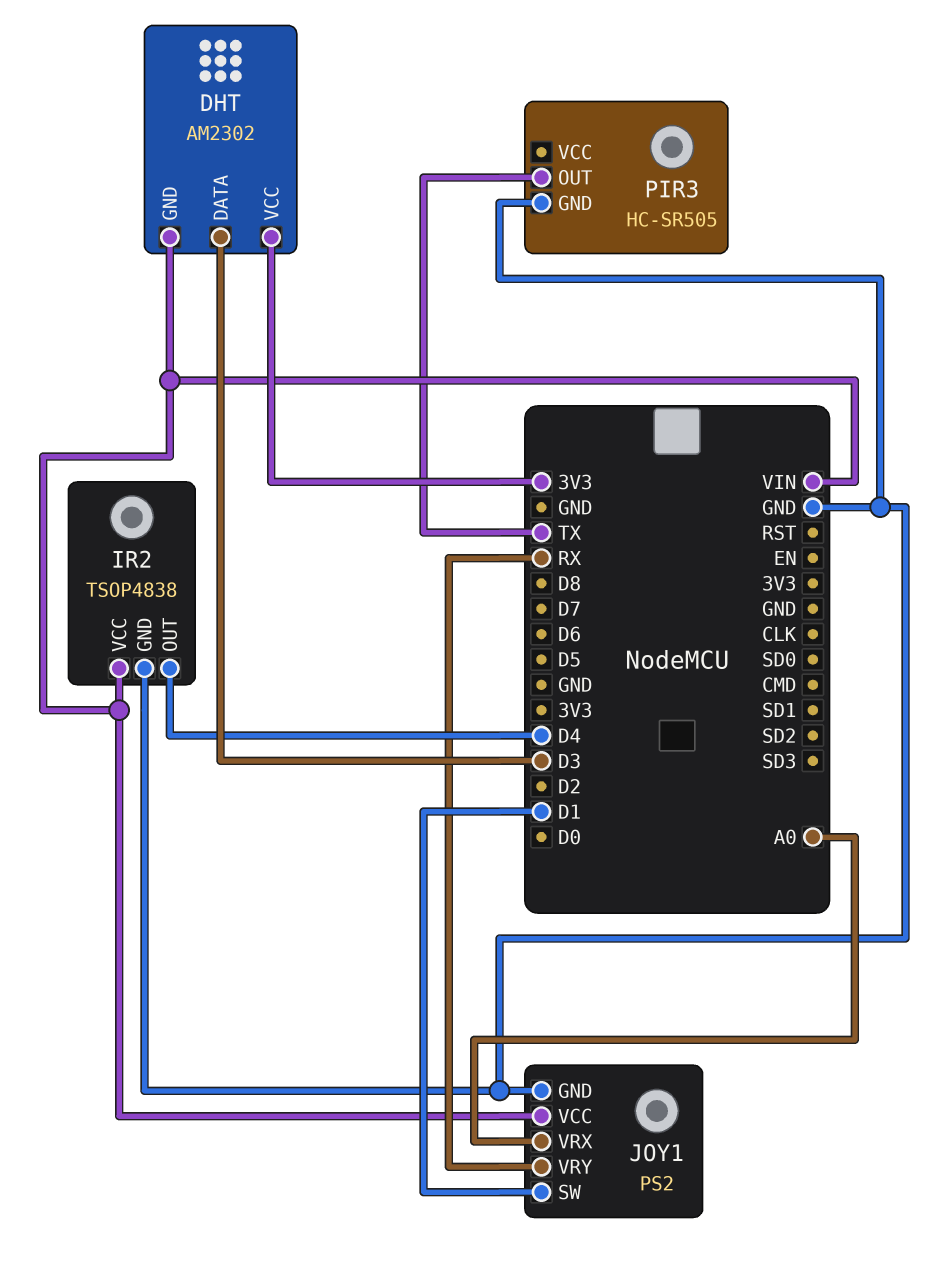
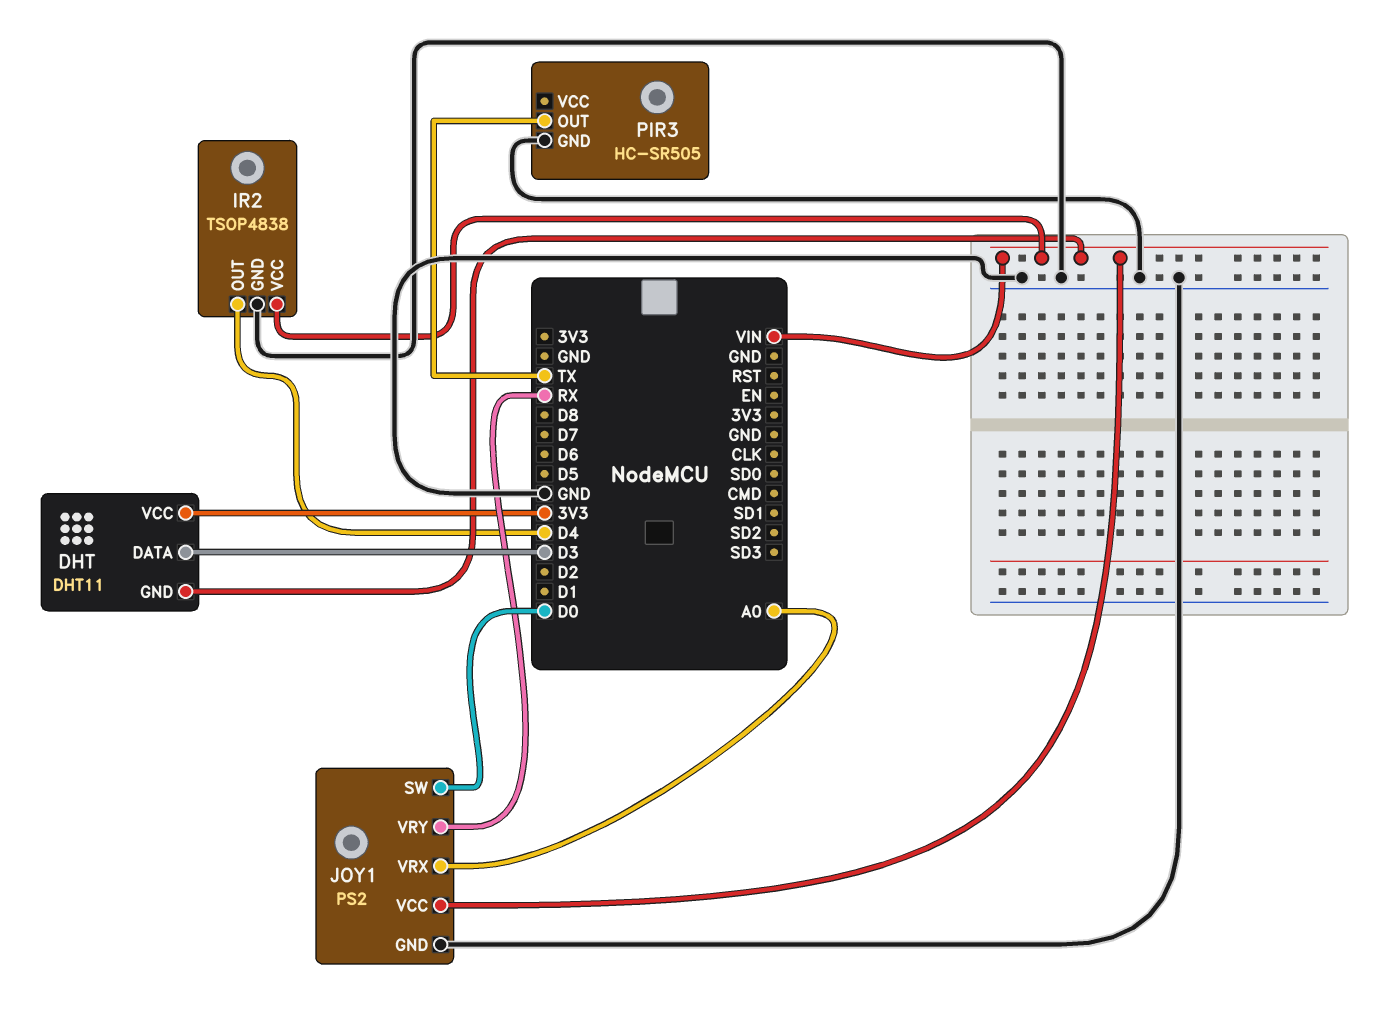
DHT: AM2302 -> DHT11
JOY1 pin SW: D1 -> D0

